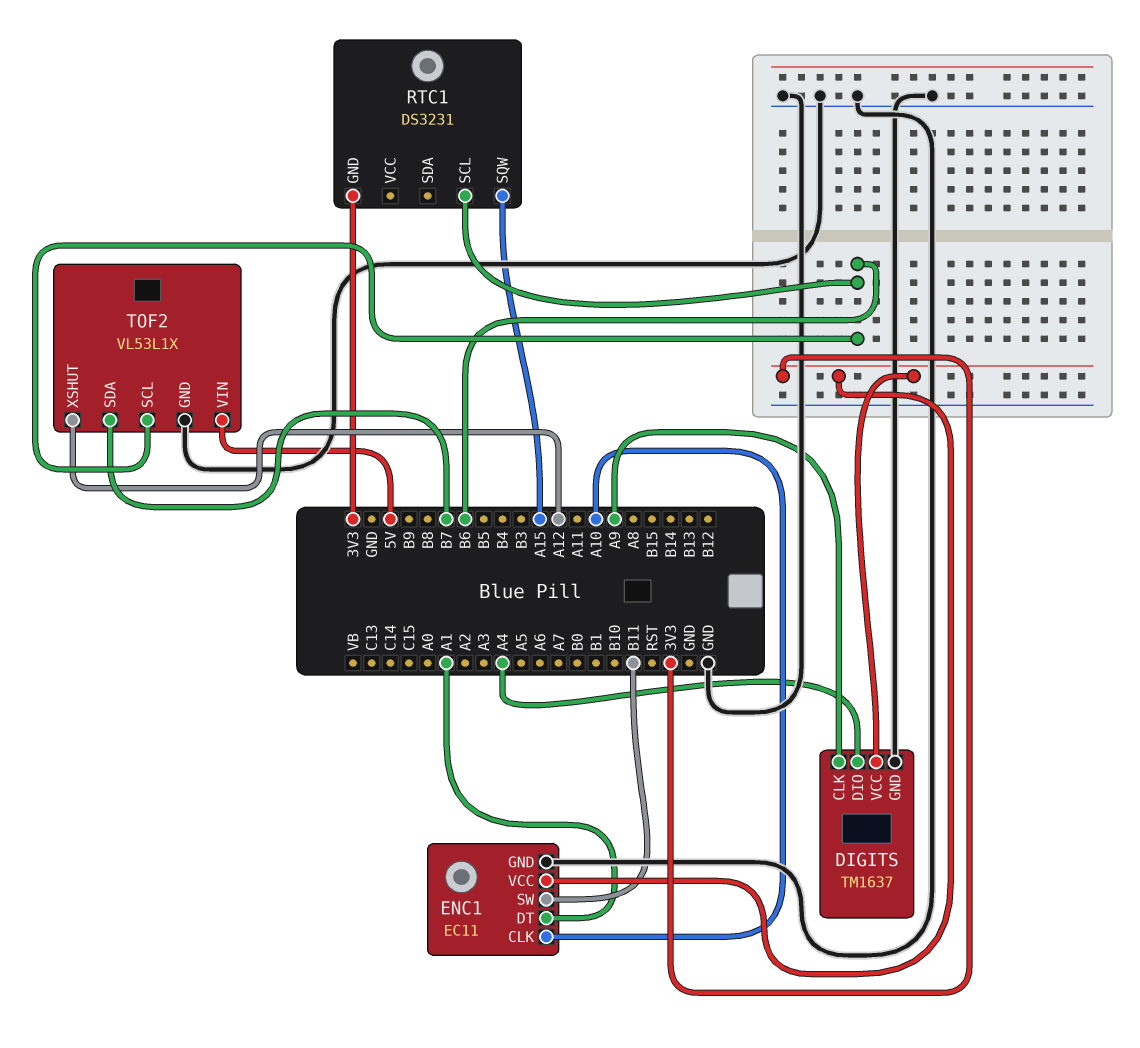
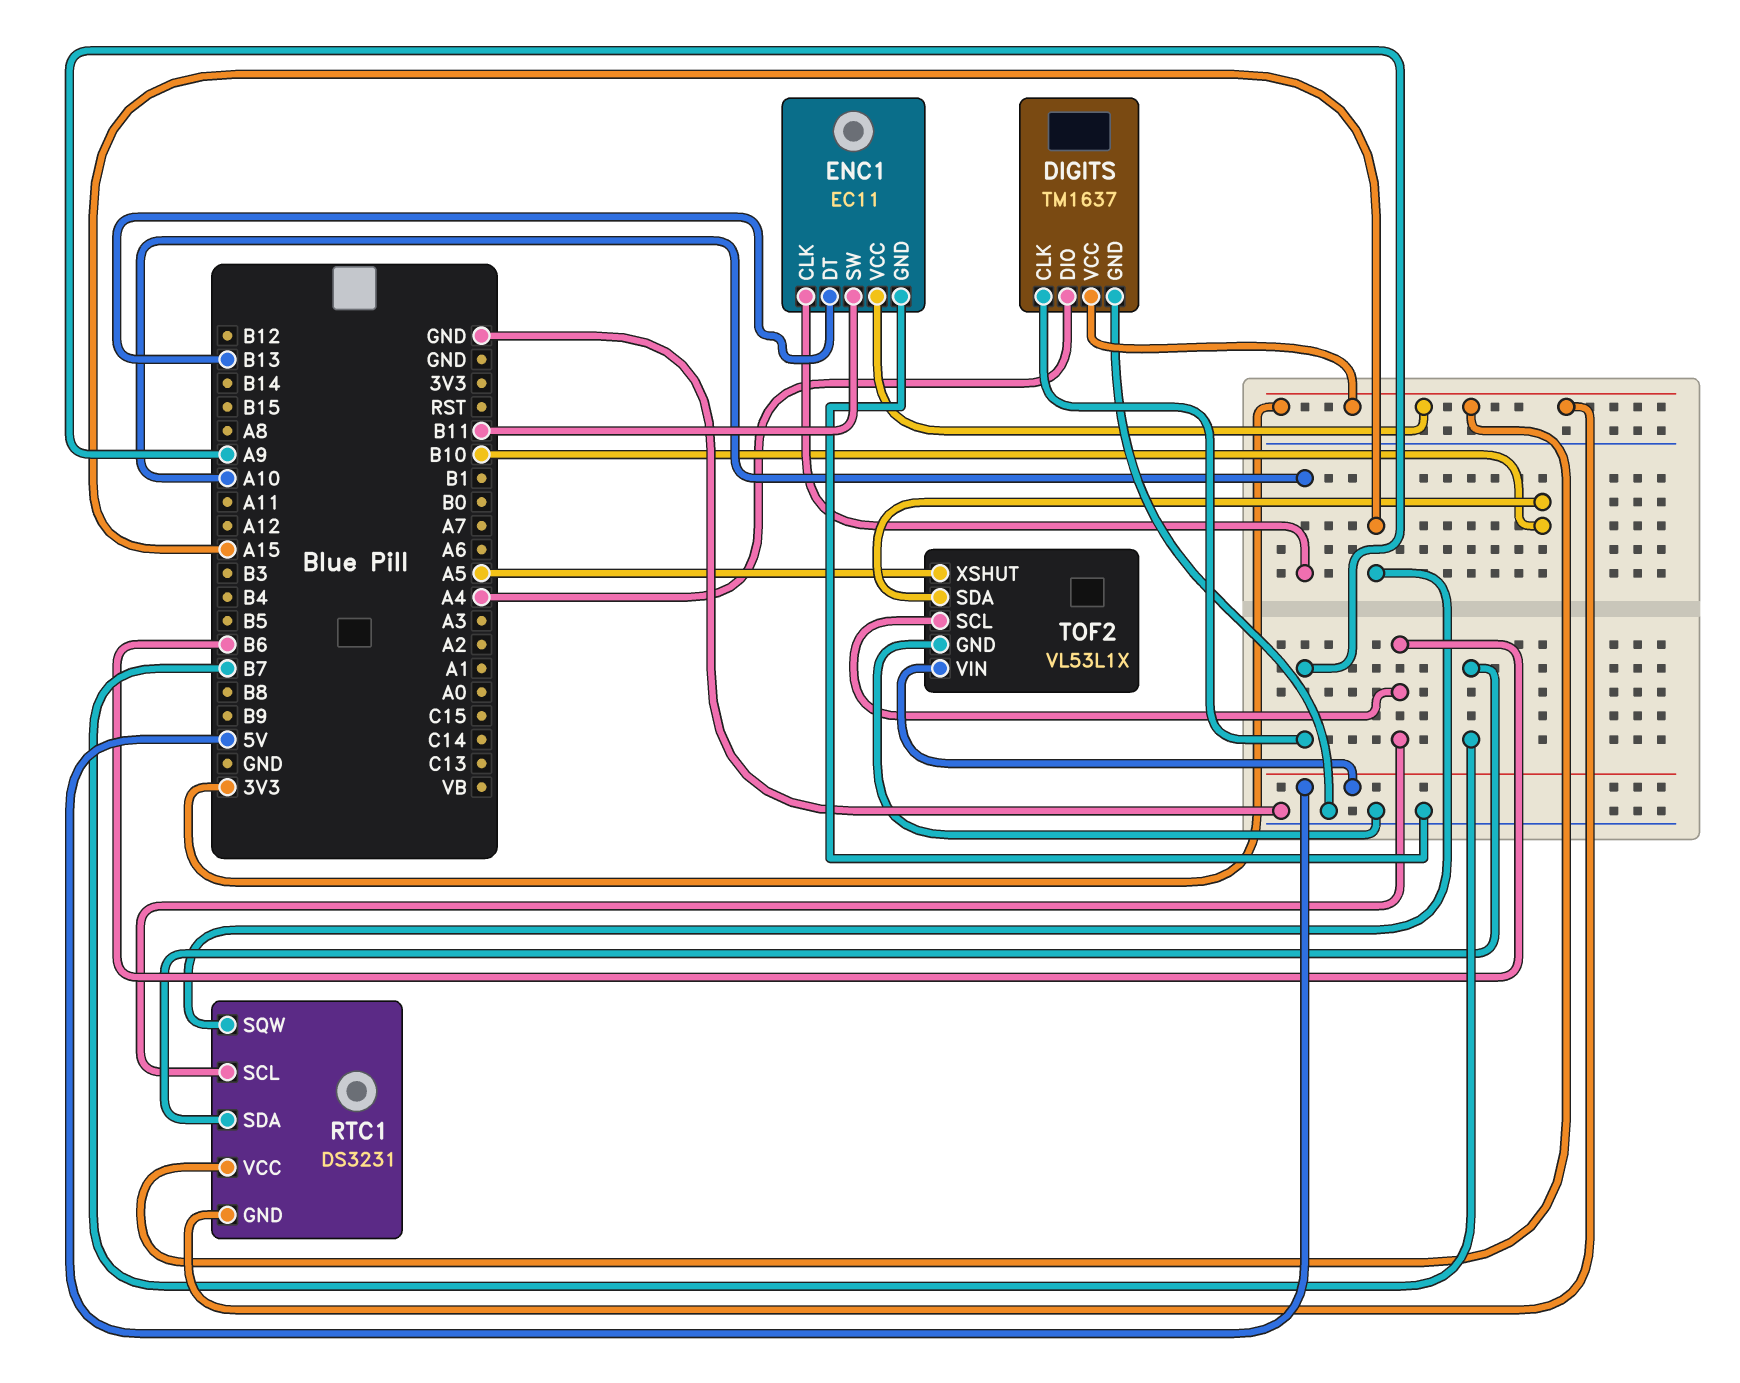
ENC1 pin DT: A1 -> B13
RTC1 pin SDA: none -> B7
RTC1 pin VCC: none -> 3V3
TOF2 pin SDA: B7 -> B10
TOF2 pin XSHUT: A12 -> A5

